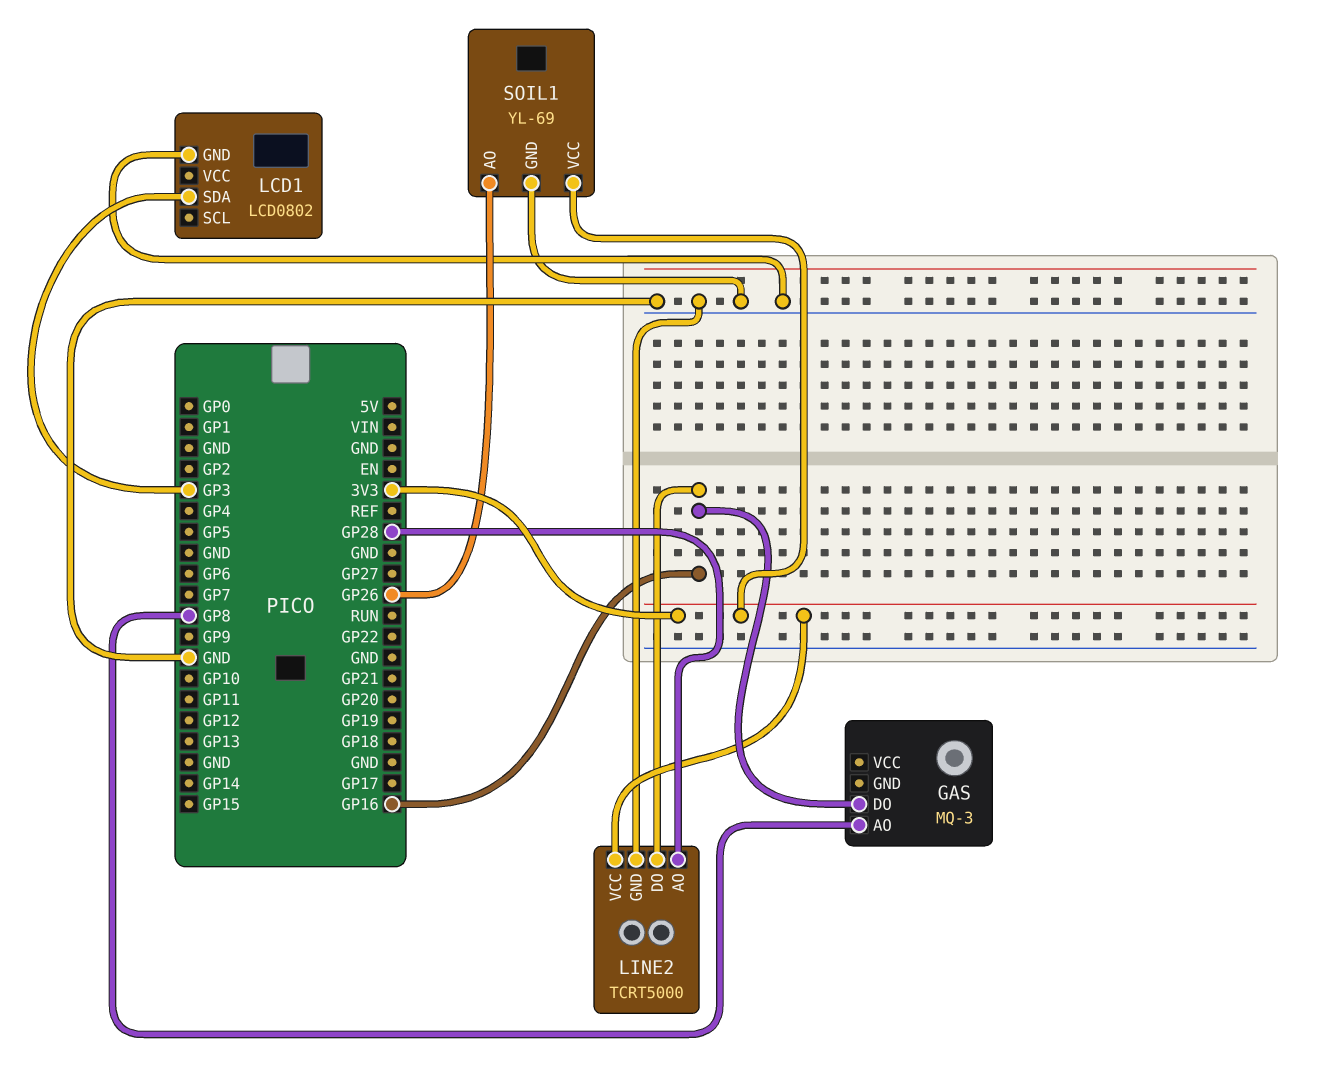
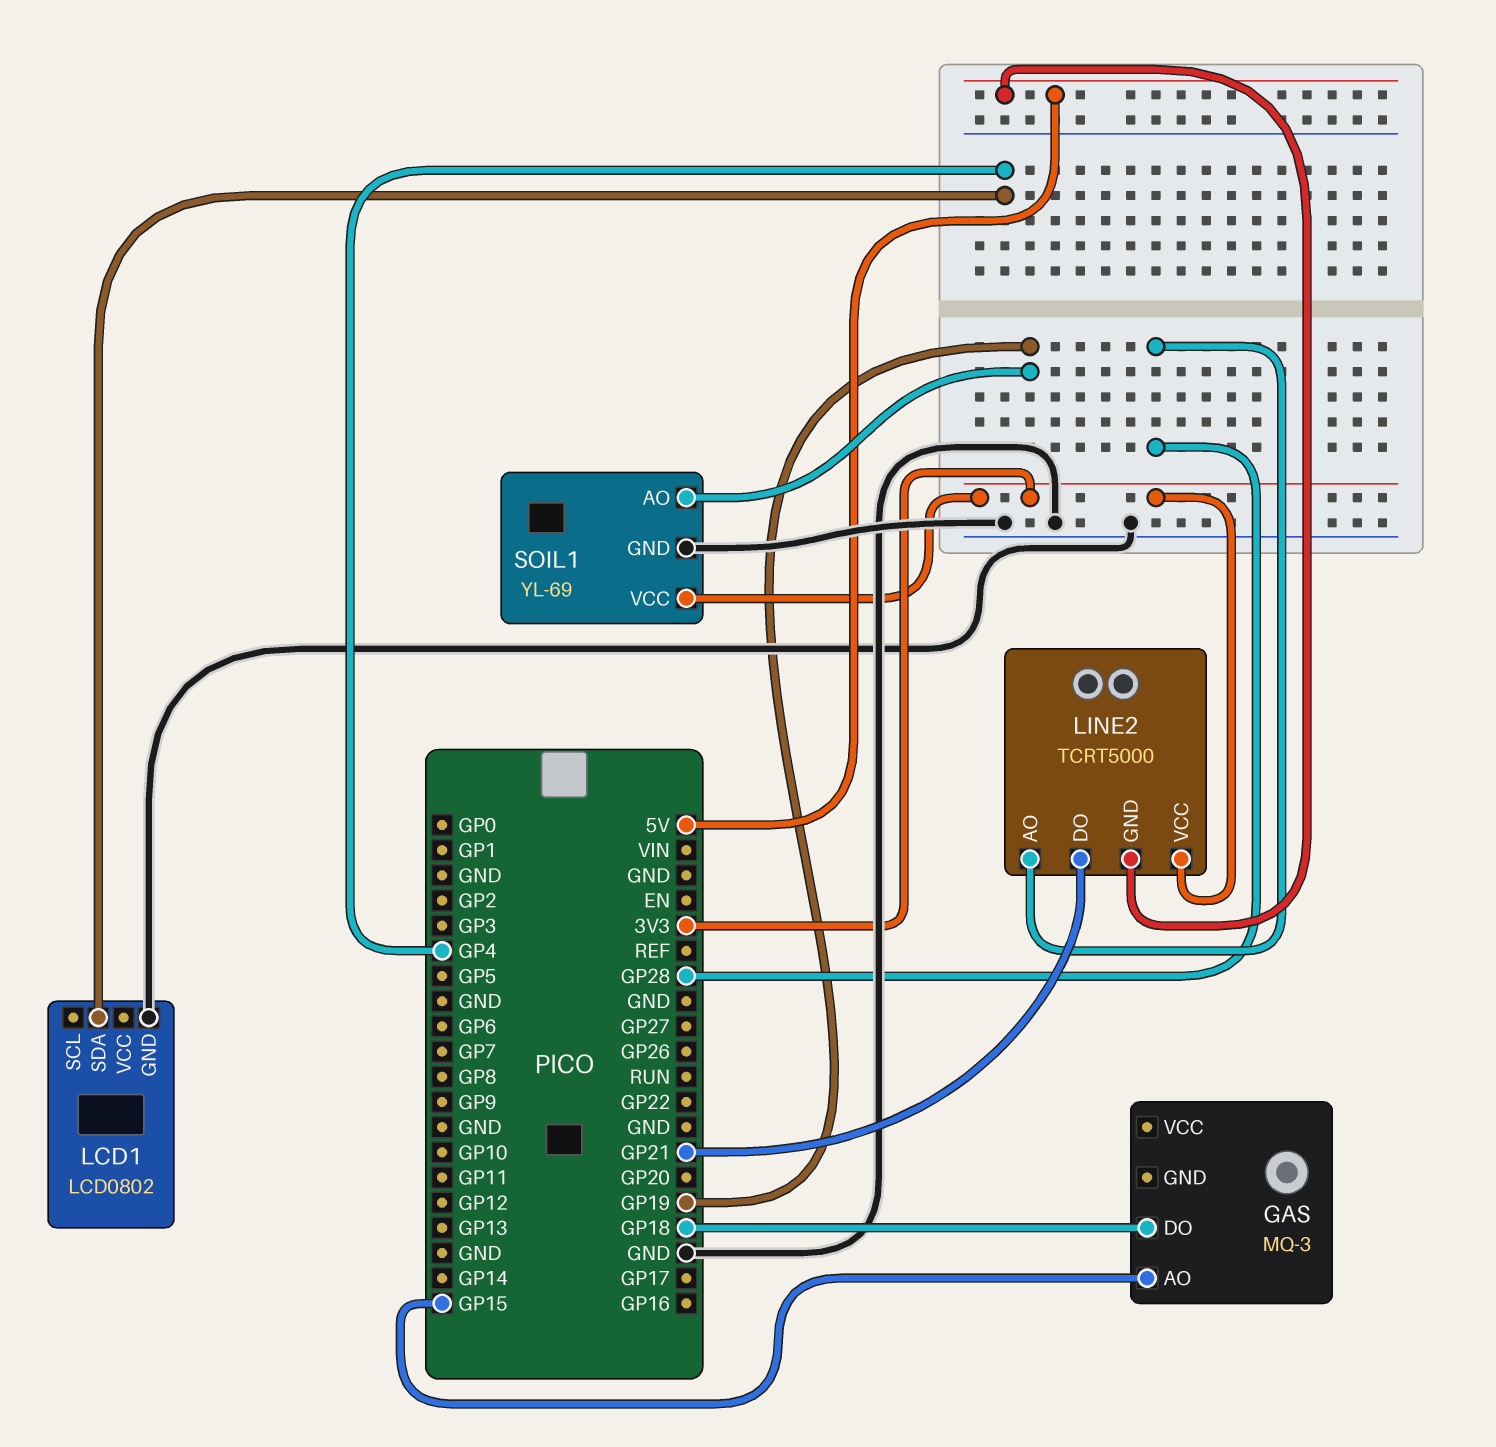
GAS pin AO: GP8 -> GP15
GAS pin DO: GP16 -> GP18
LCD1 pin SDA: GP3 -> GP4
LINE2 pin DO: GP16 -> GP21
LINE2 pin GND: GND -> 5V
SOIL1 pin AO: GP26 -> GP19

